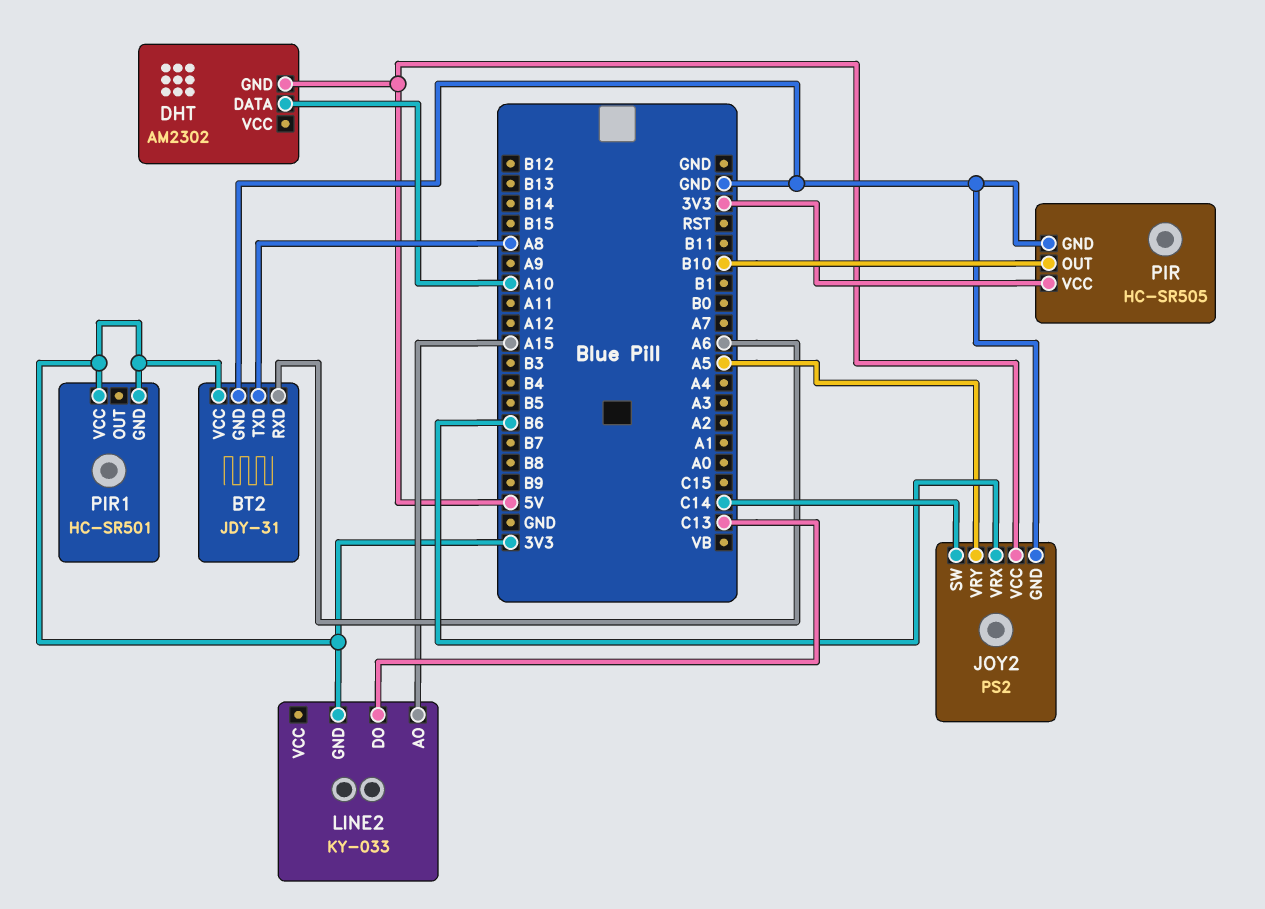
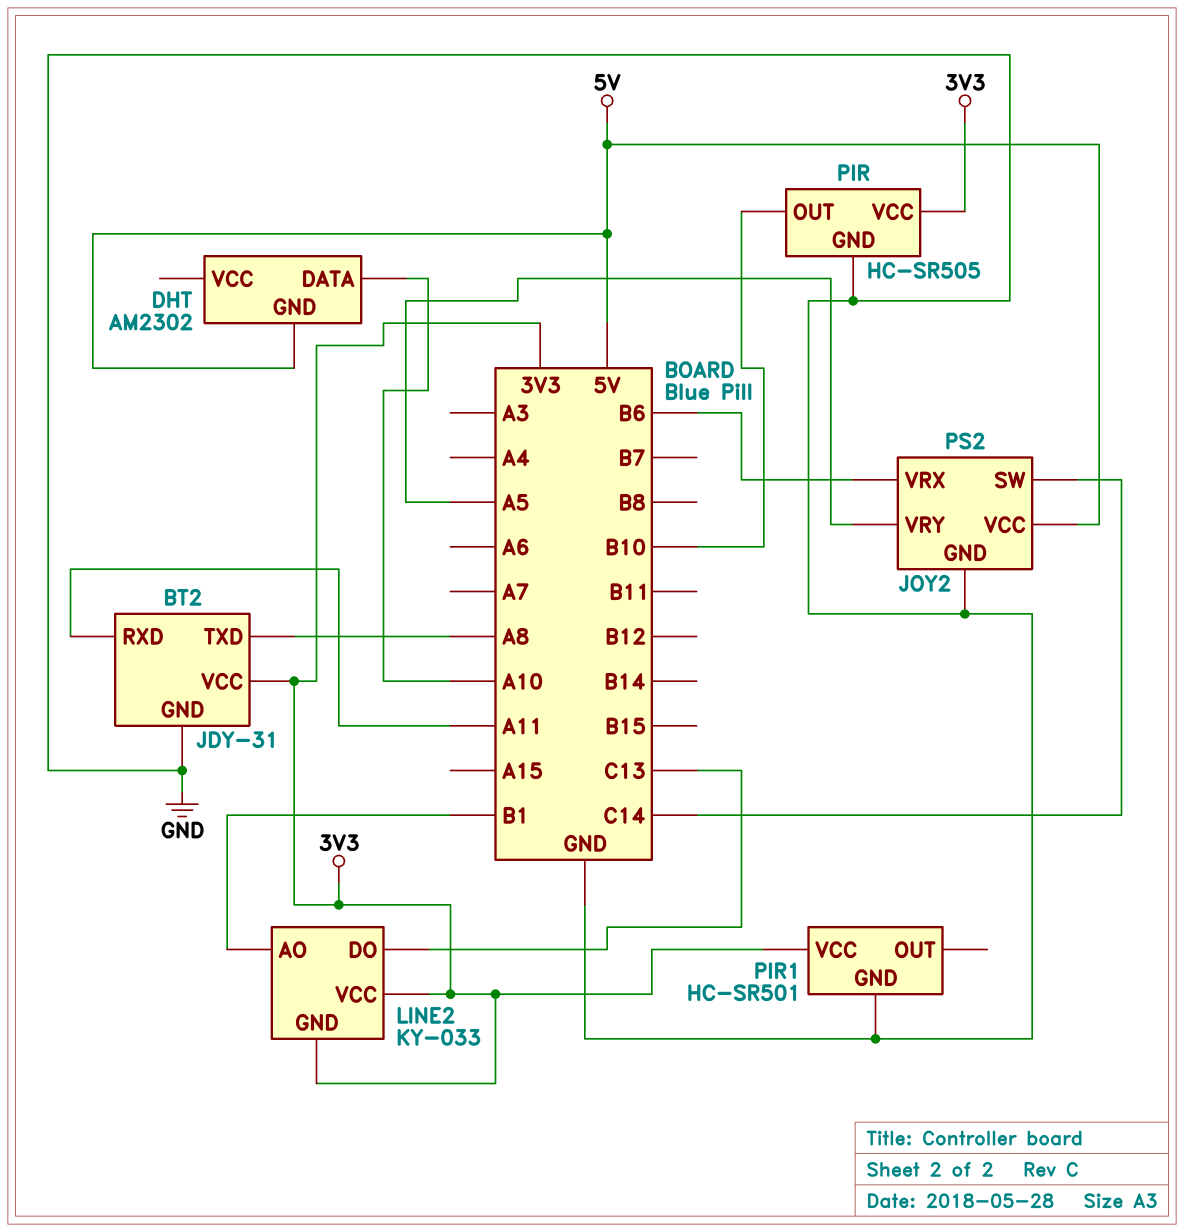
BT2 pin RXD: A6 -> A11
LINE2 pin AO: A15 -> B1
LINE2 pin VCC: none -> 3V3
PIR1 pin GND: 3V3 -> GND

